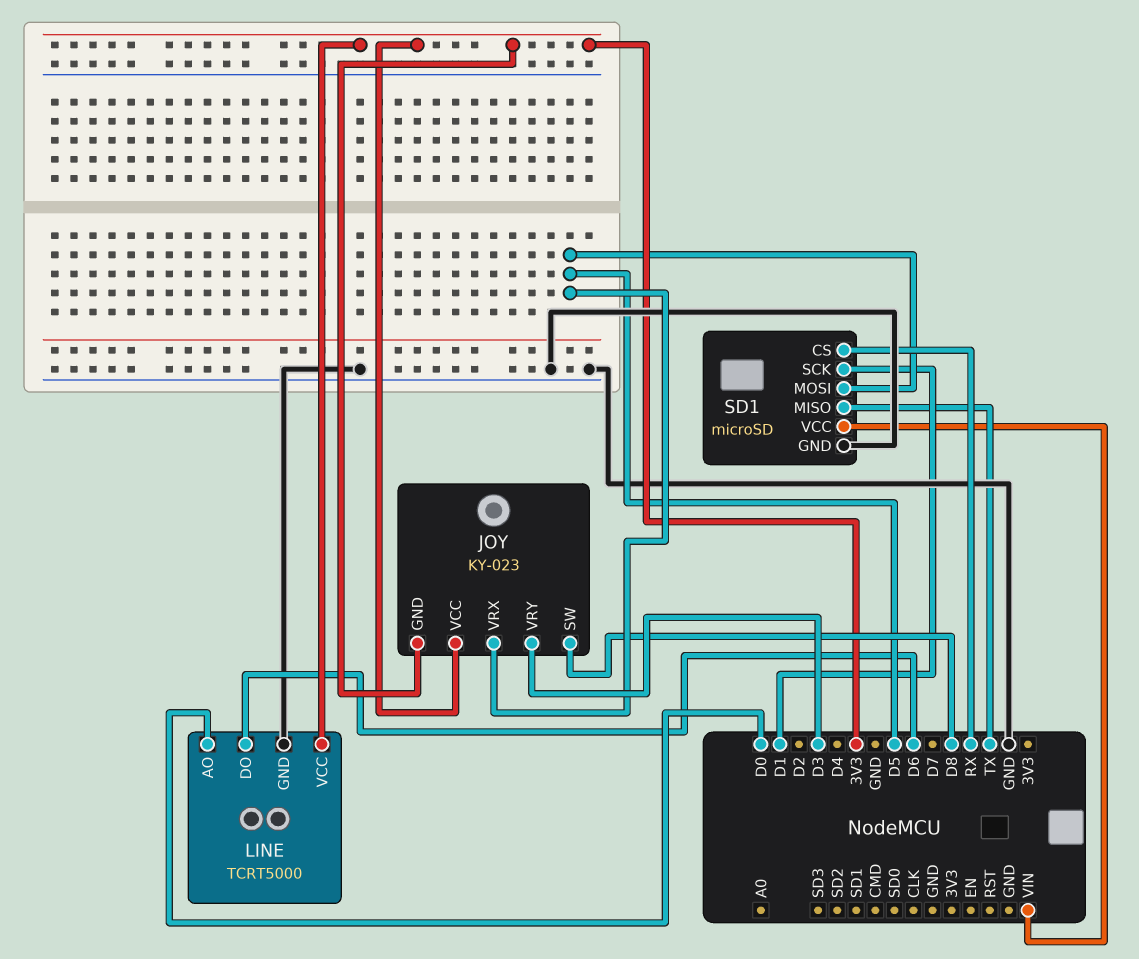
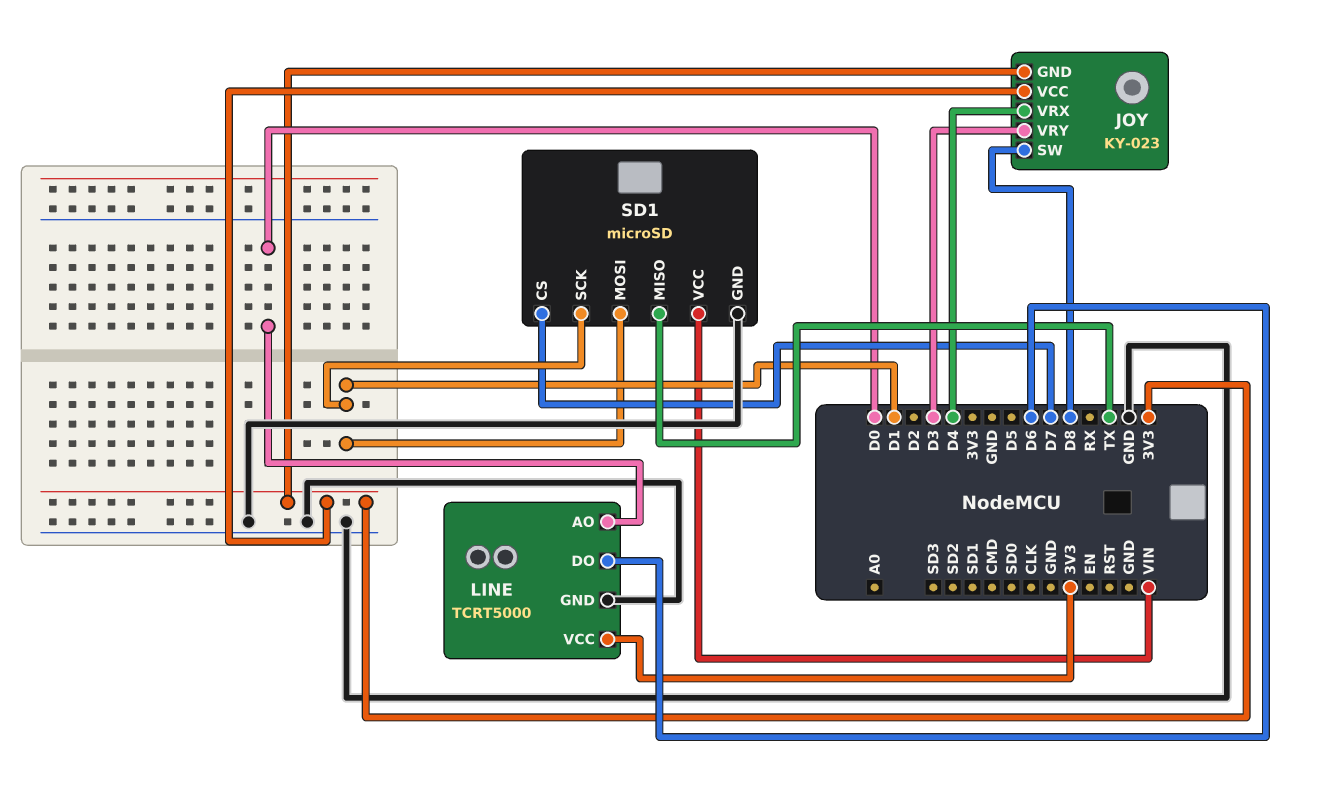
JOY pin VRX: D5 -> D4
SD1 pin CS: RX -> D7
SD1 pin MOSI: D5 -> D1

